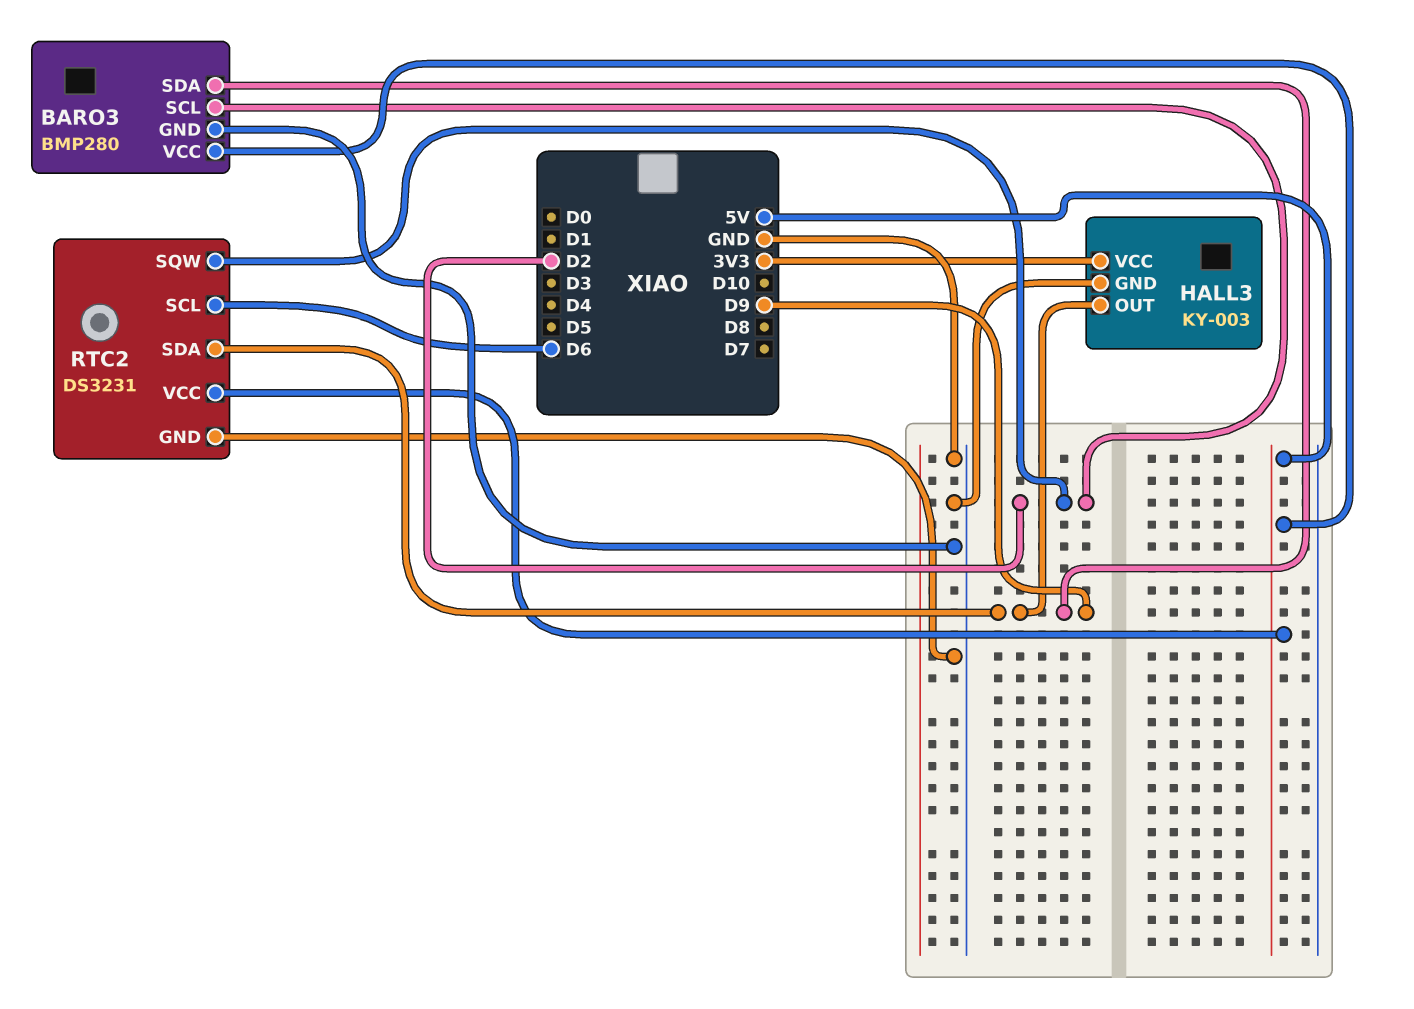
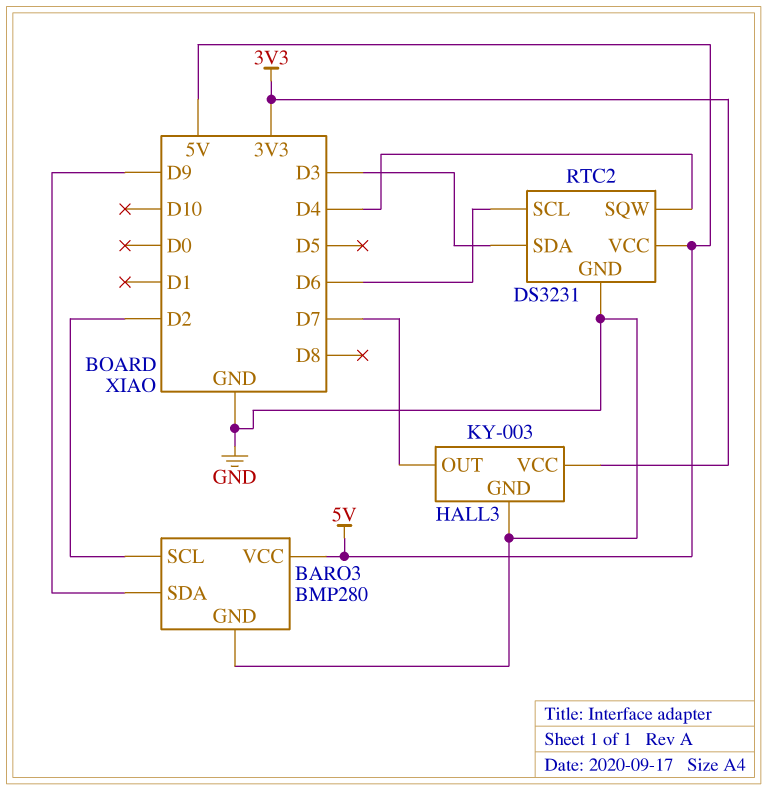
HALL3 pin OUT: D9 -> D7
RTC2 pin SDA: D9 -> D3
RTC2 pin SQW: D2 -> D4

